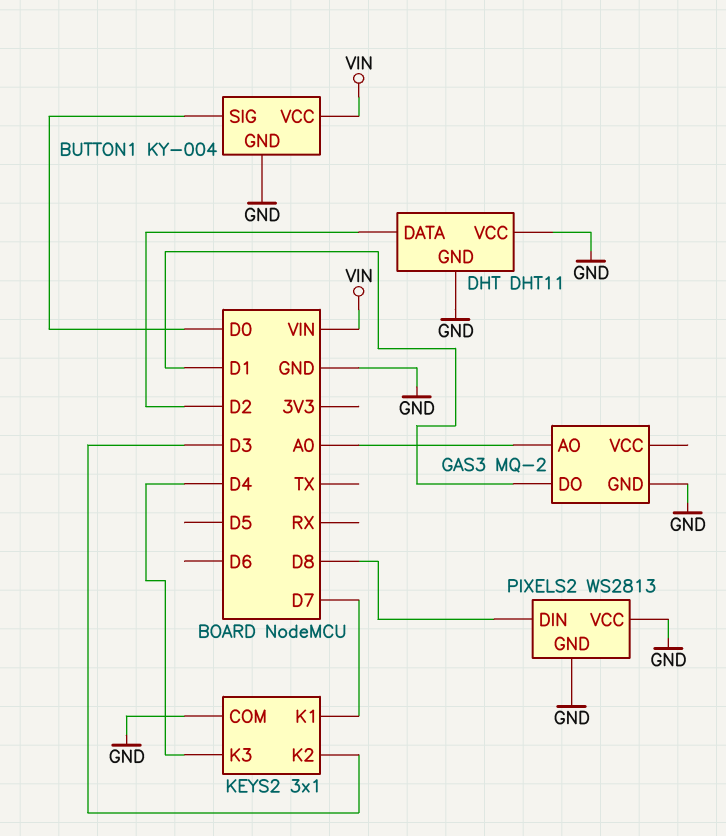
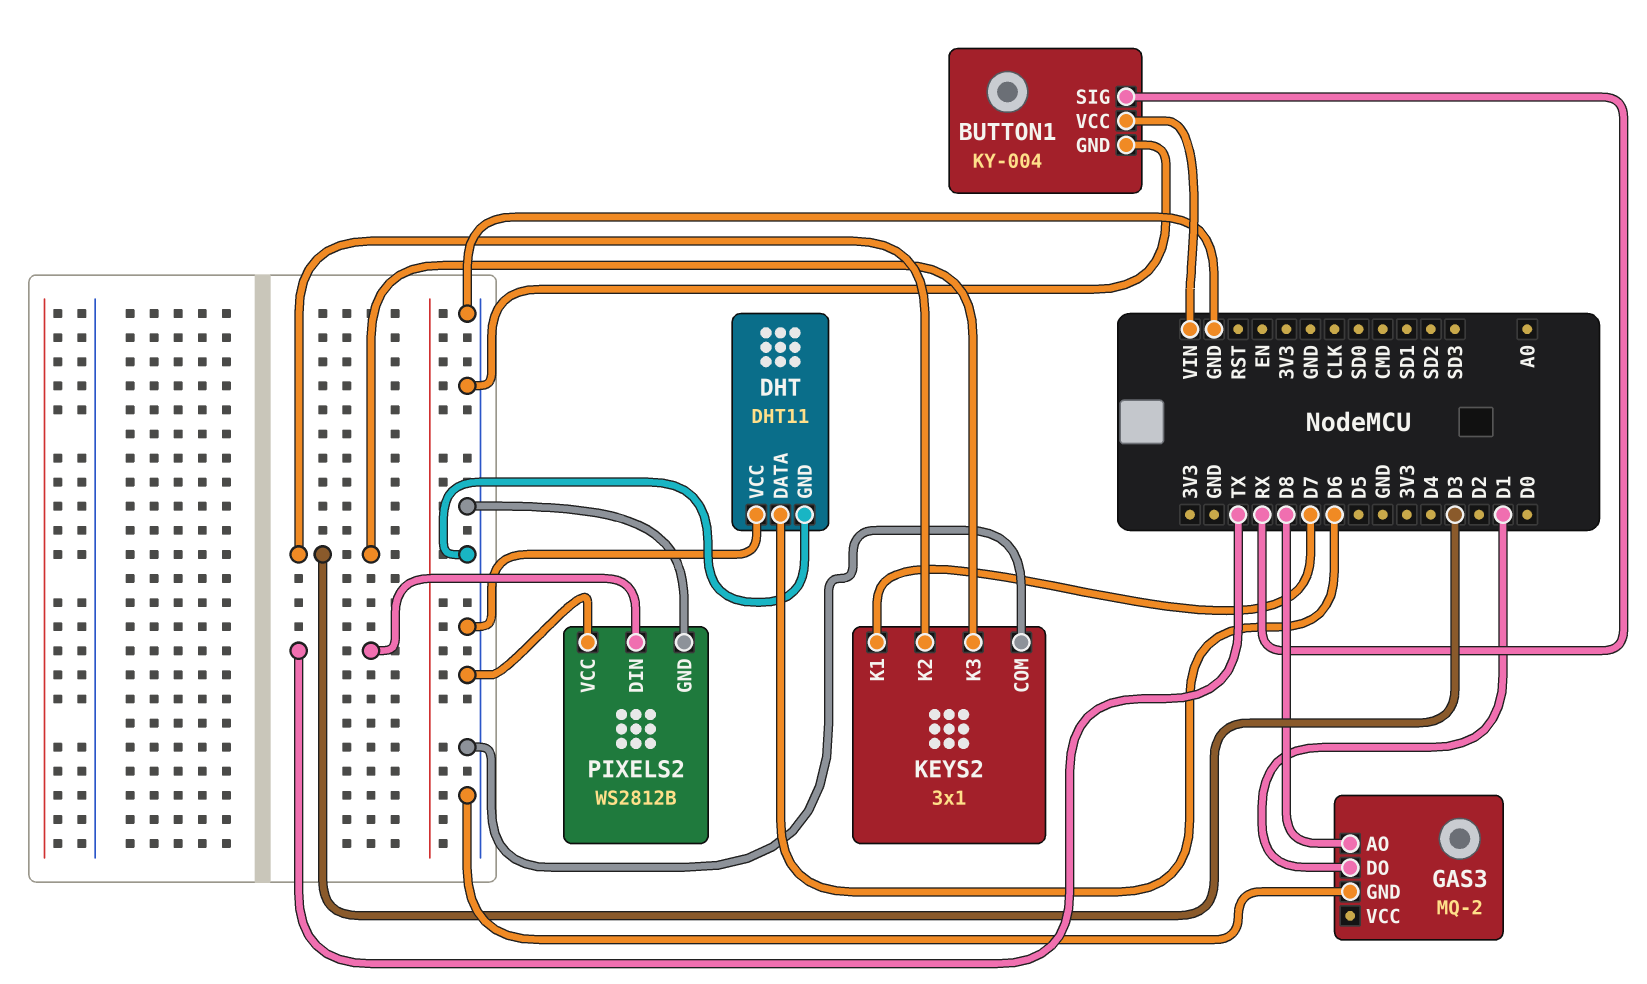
BUTTON1 pin SIG: D0 -> RX
DHT pin DATA: D2 -> D6
GAS3 pin AO: A0 -> D8
KEYS2 pin K3: D4 -> D3
PIXELS2: WS2813 -> WS2812B
PIXELS2 pin DIN: D8 -> TX

